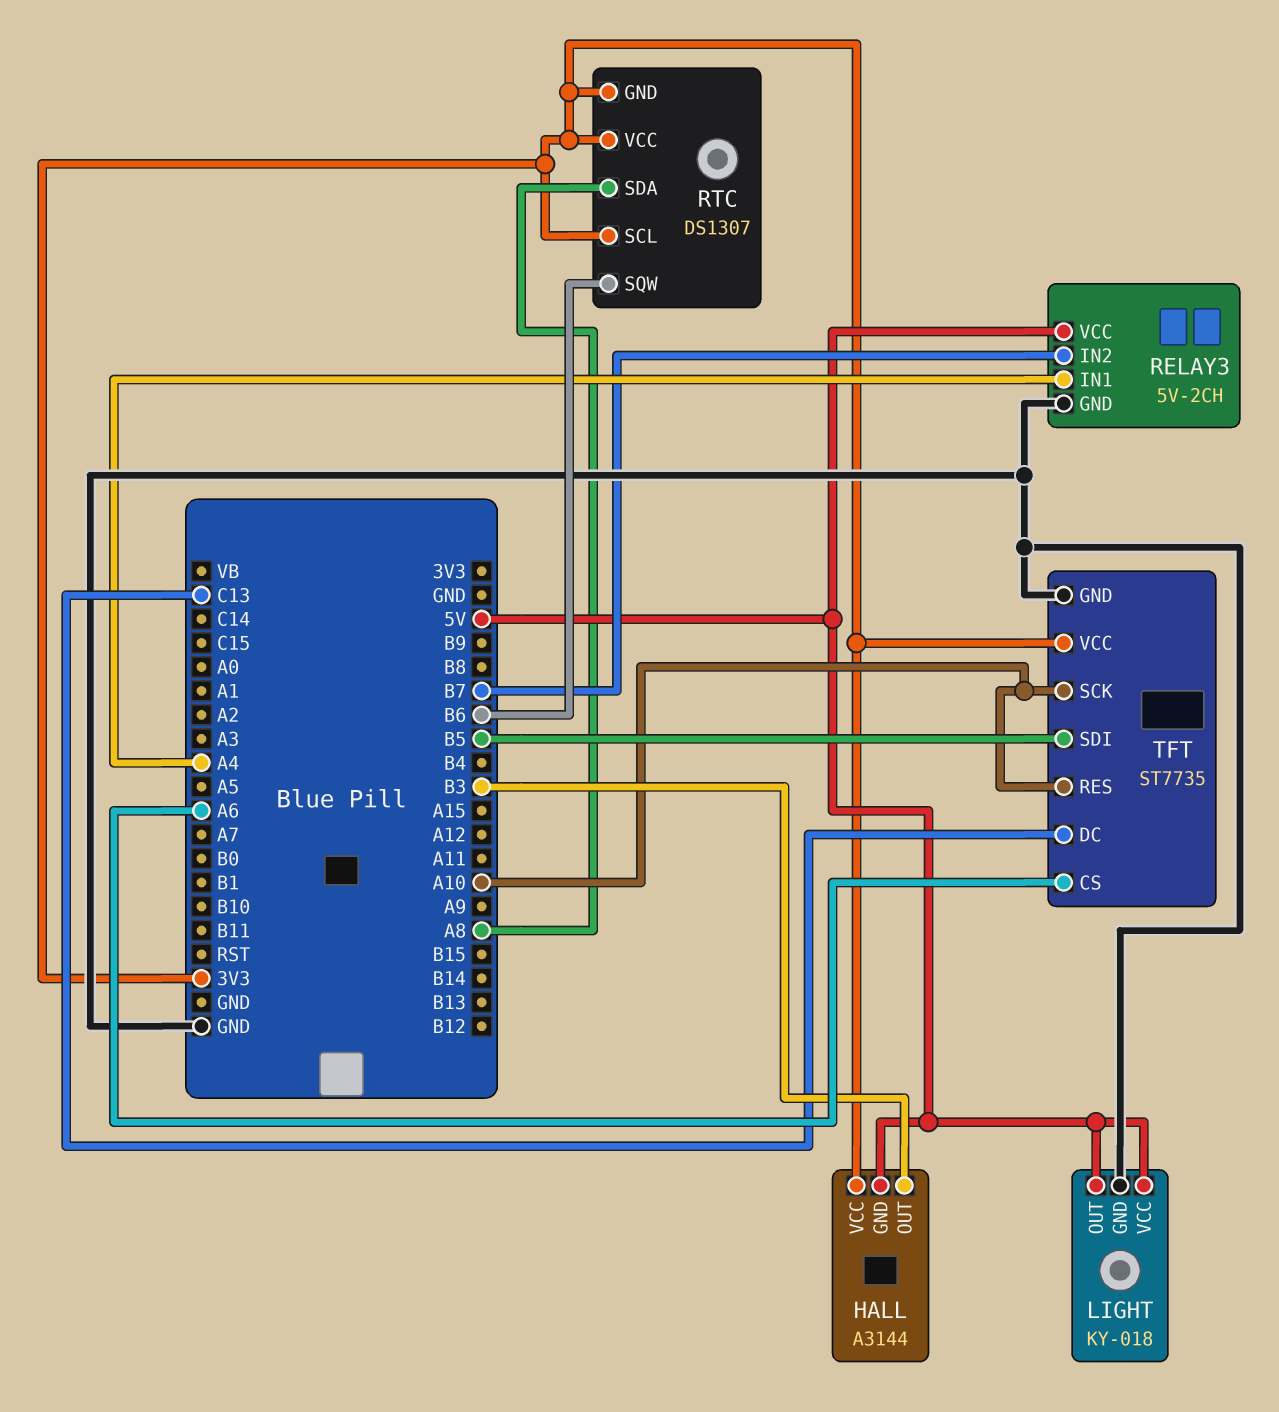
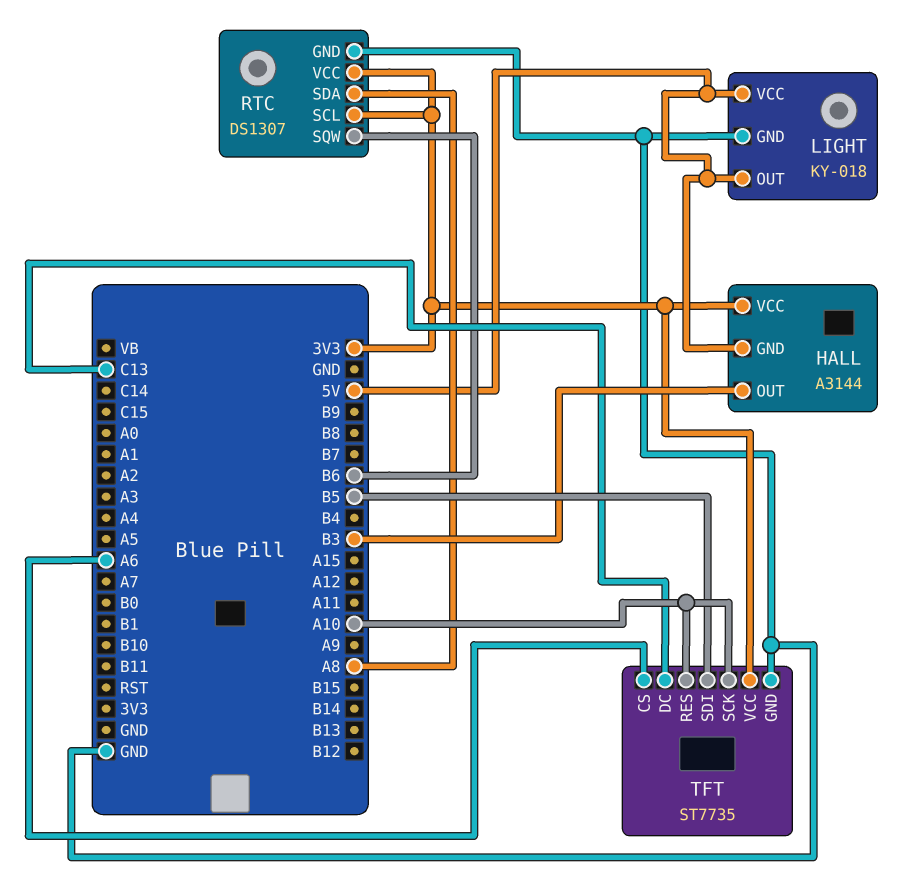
RELAY3: 5V-2CH -> none
RELAY3 pin GND: GND -> none
RELAY3 pin IN1: A4 -> none
RELAY3 pin IN2: B7 -> none
RELAY3 pin VCC: 5V -> none
RTC pin GND: 3V3 -> GND

